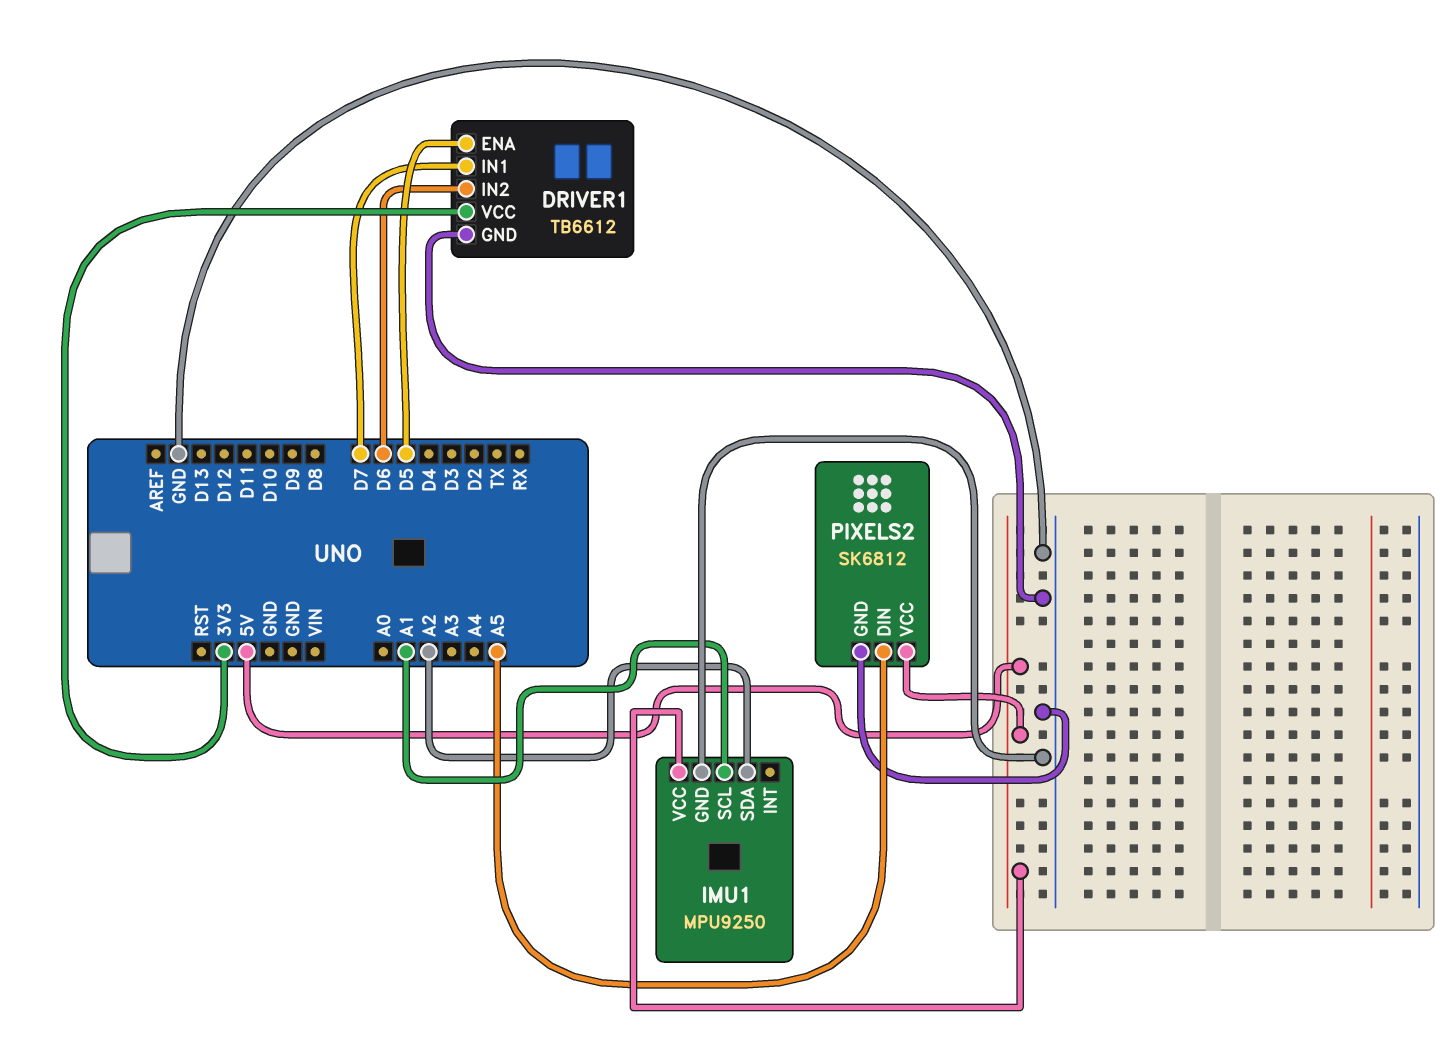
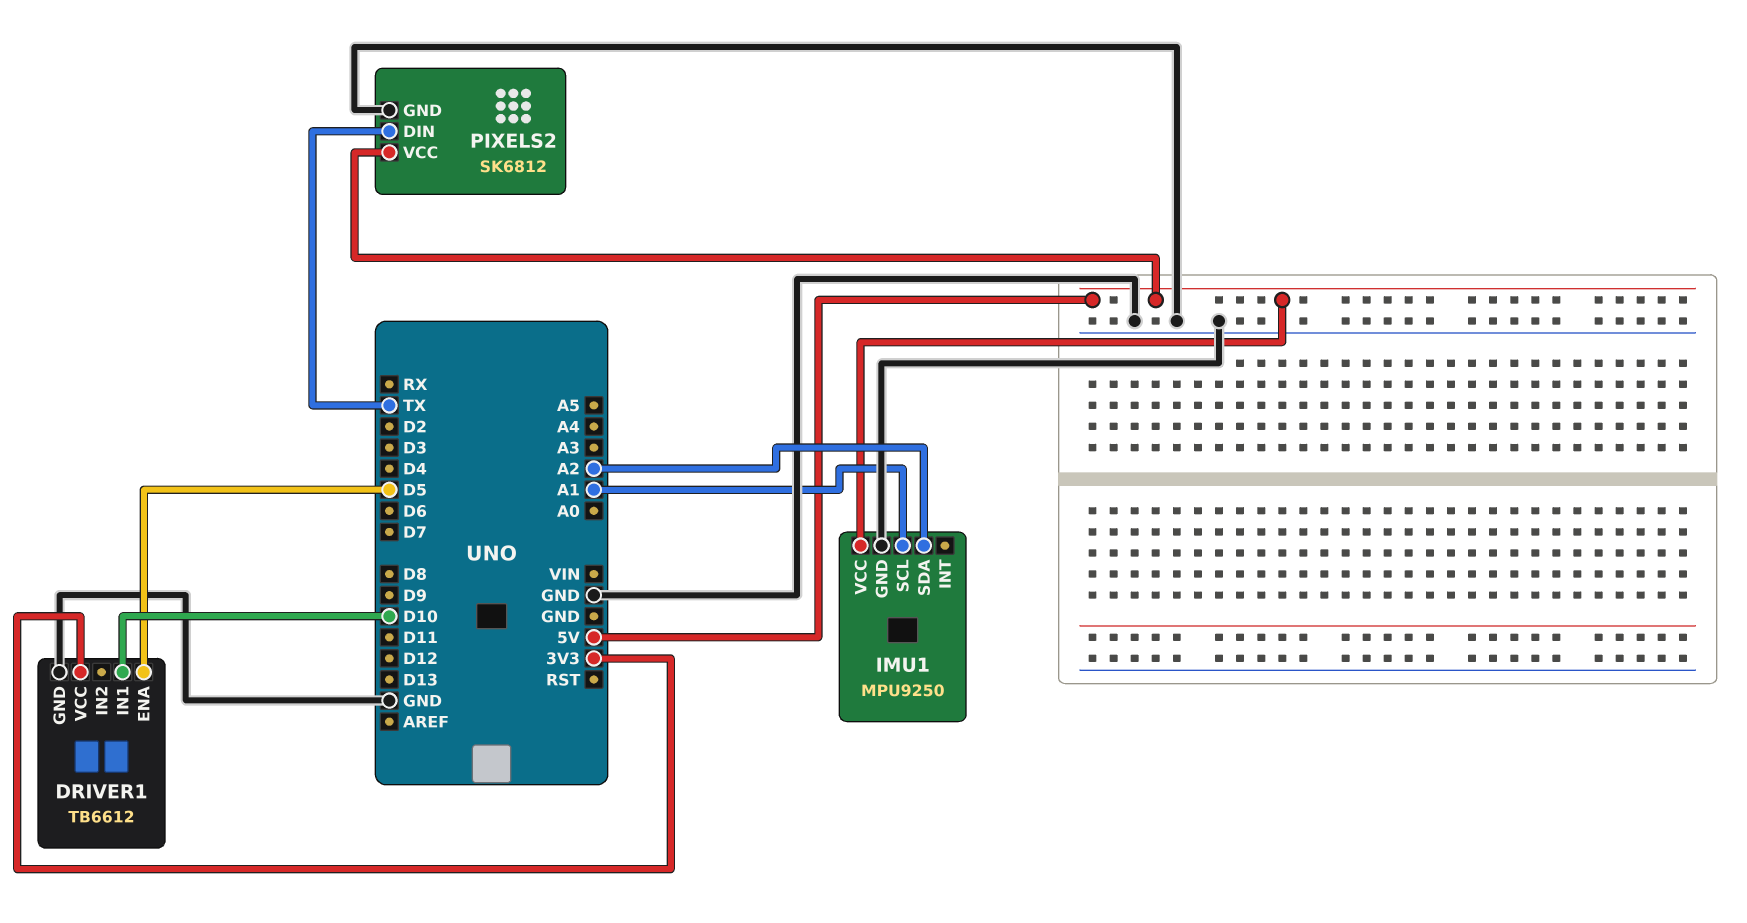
DRIVER1 pin IN1: D7 -> D10
DRIVER1 pin IN2: D6 -> none
PIXELS2 pin DIN: A5 -> TX

